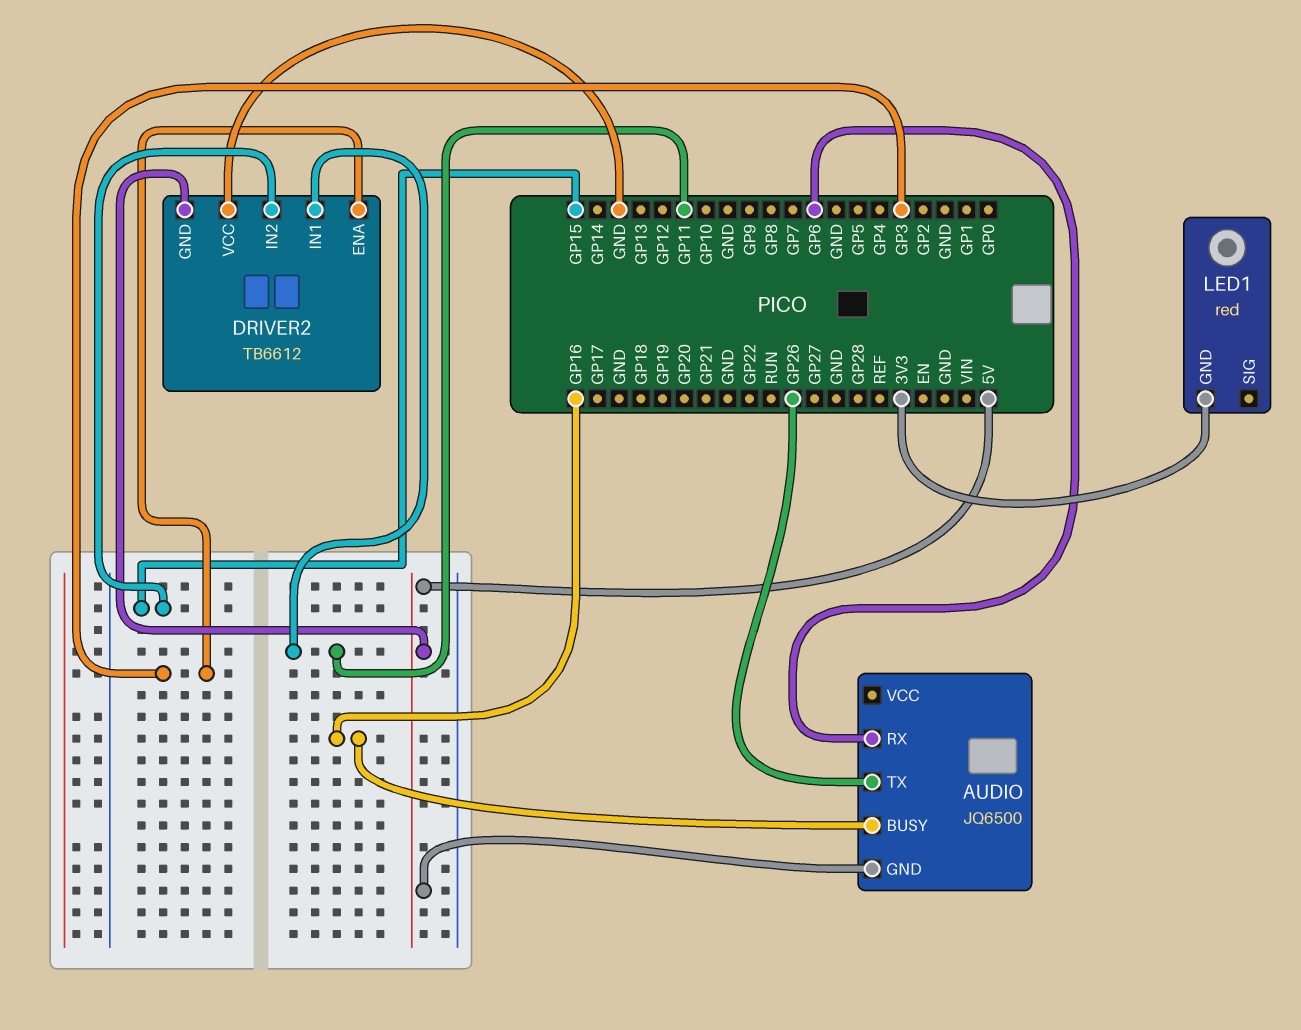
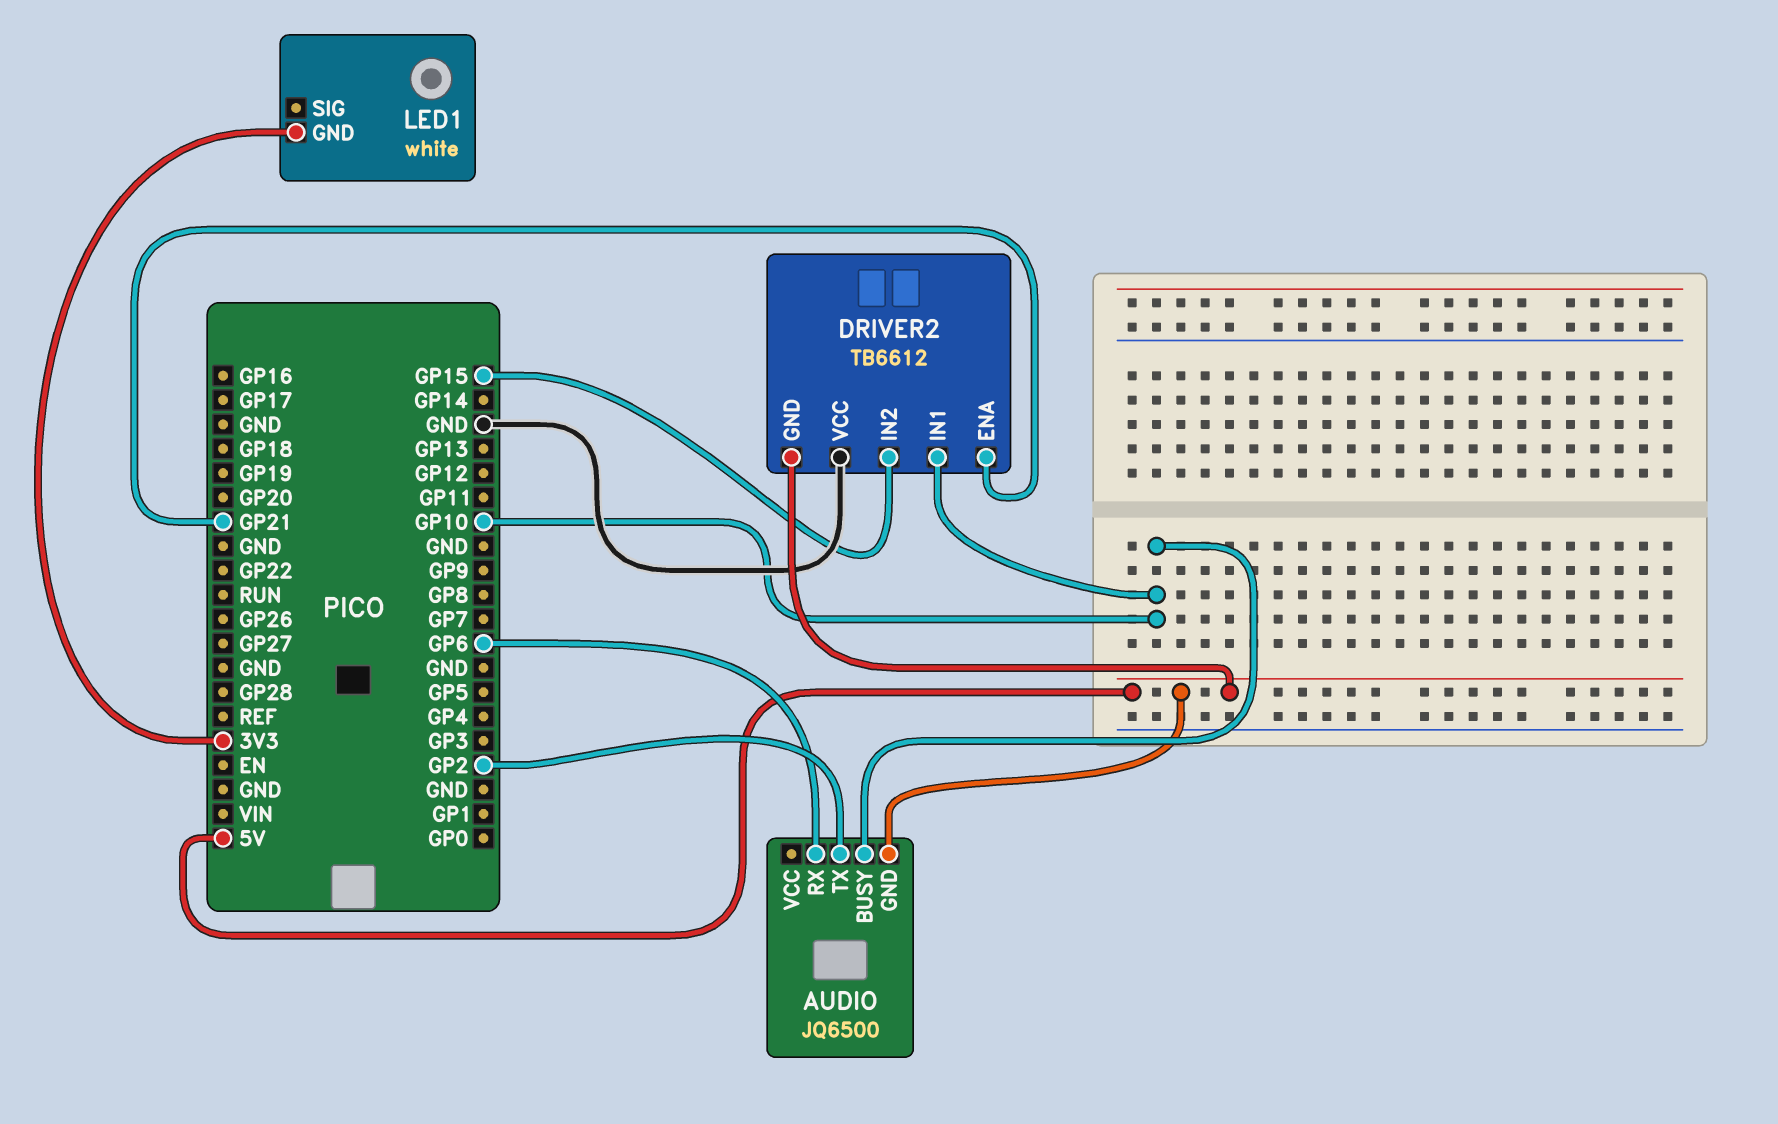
AUDIO pin BUSY: GP16 -> GP10
AUDIO pin TX: GP26 -> GP2
DRIVER2 pin ENA: GP3 -> GP21
DRIVER2 pin IN1: GP11 -> GP10
LED1: red -> white

